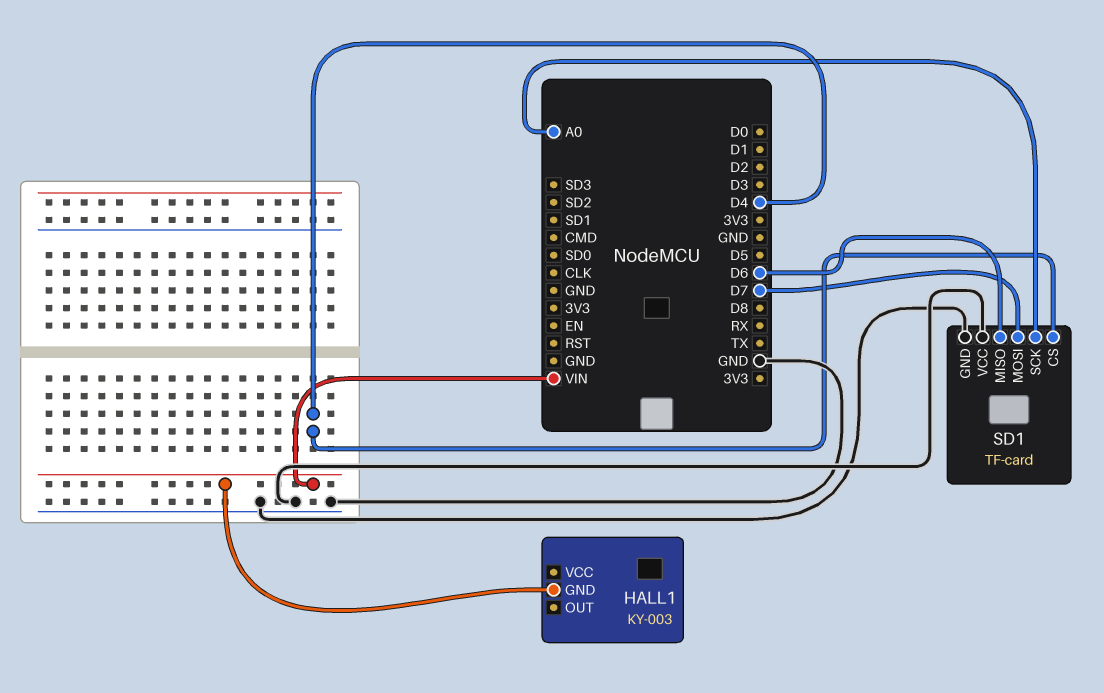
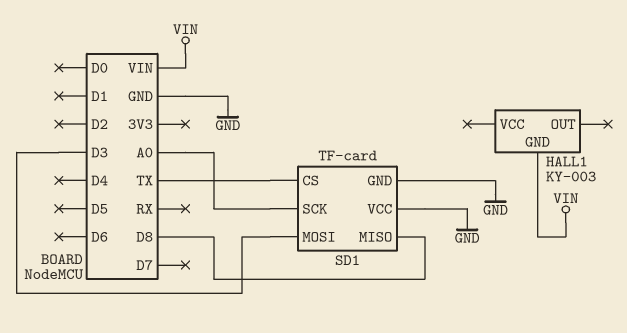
SD1 pin CS: D4 -> TX
SD1 pin MISO: D6 -> D8
SD1 pin MOSI: D7 -> D3

